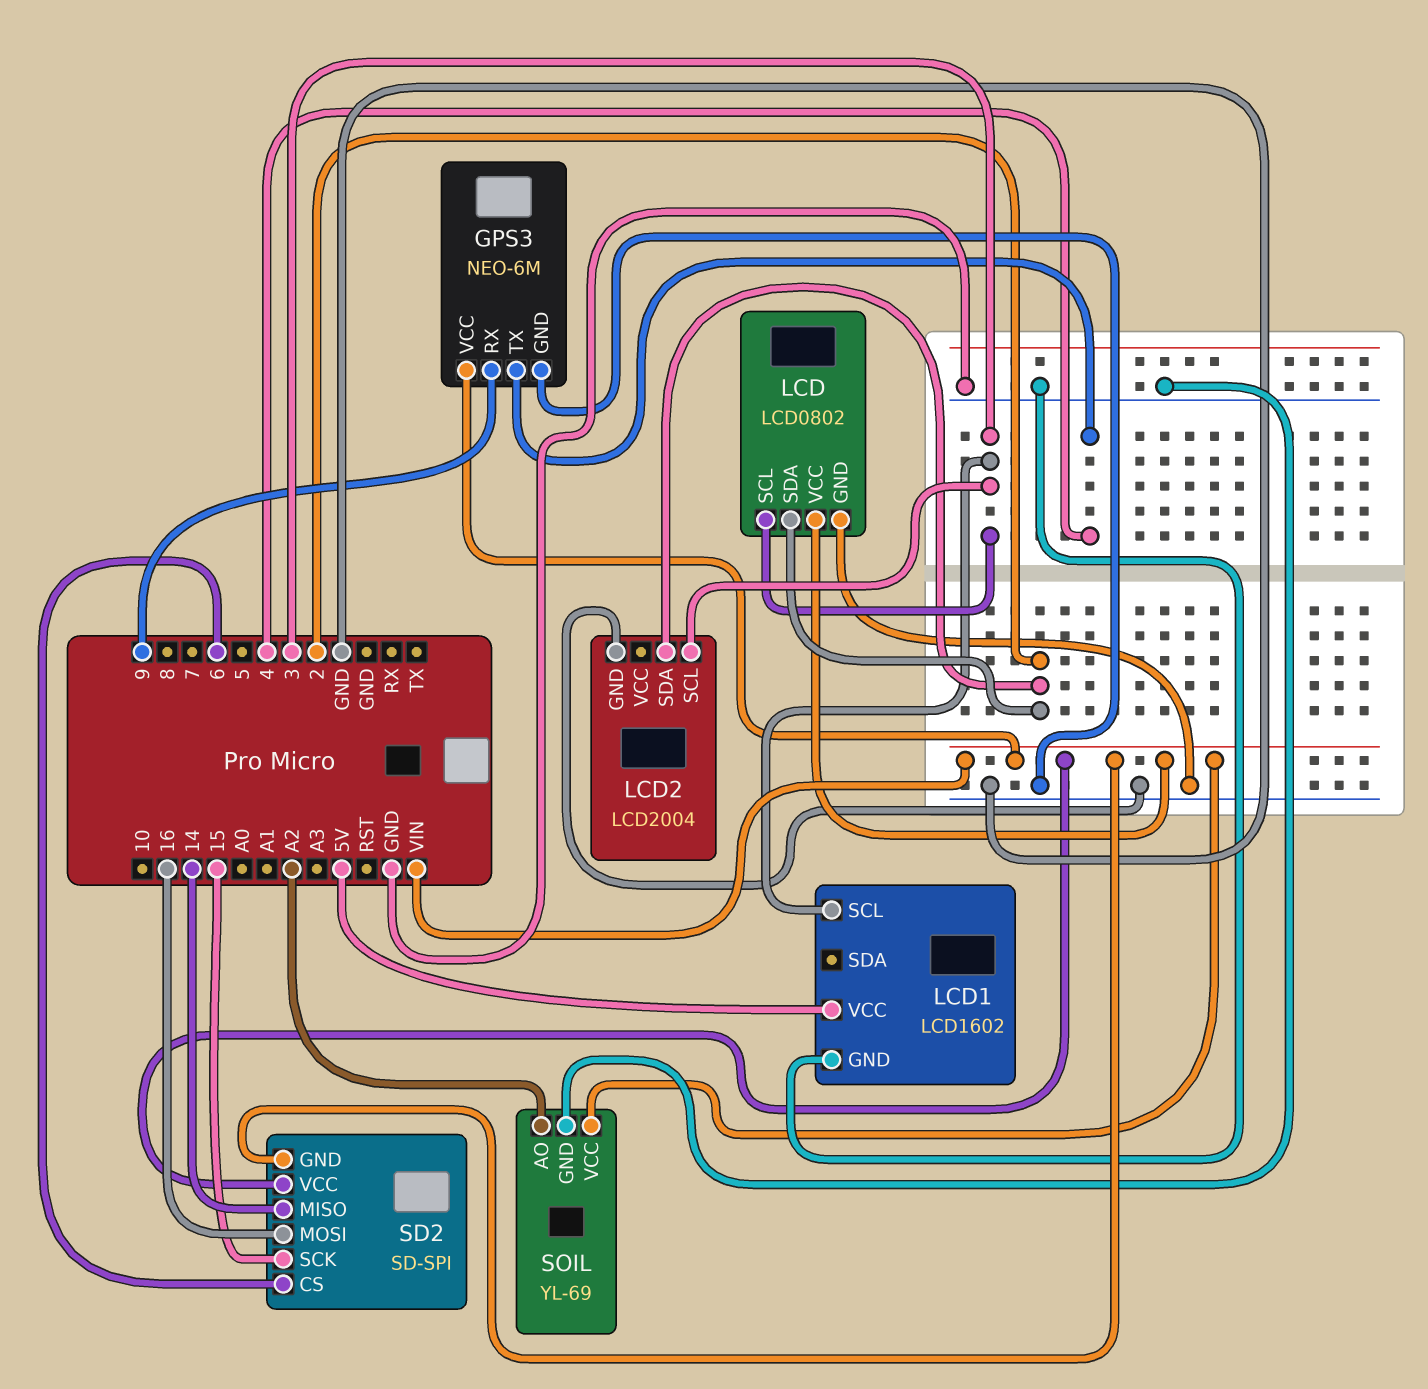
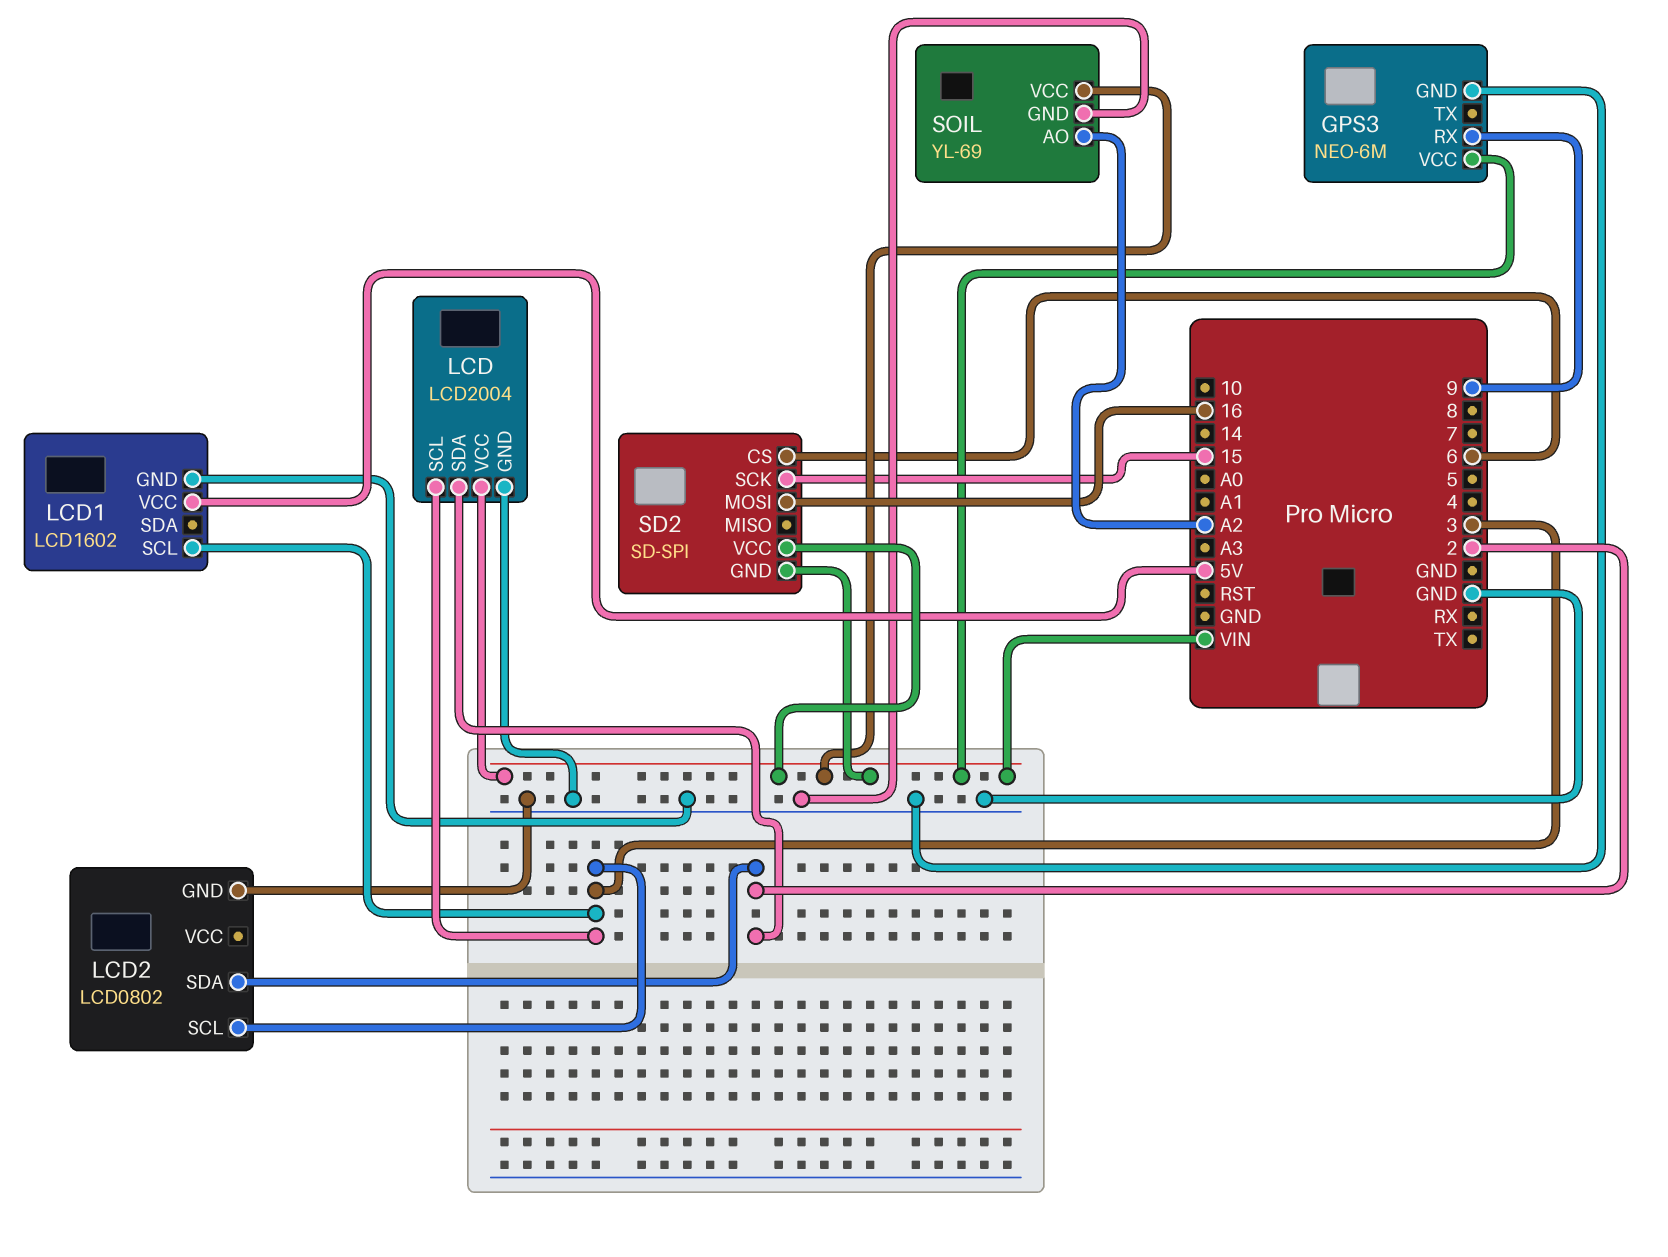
GPS3 pin TX: 4 -> none
LCD: LCD0802 -> LCD2004
LCD2: LCD2004 -> LCD0802
SD2 pin MISO: 14 -> none

